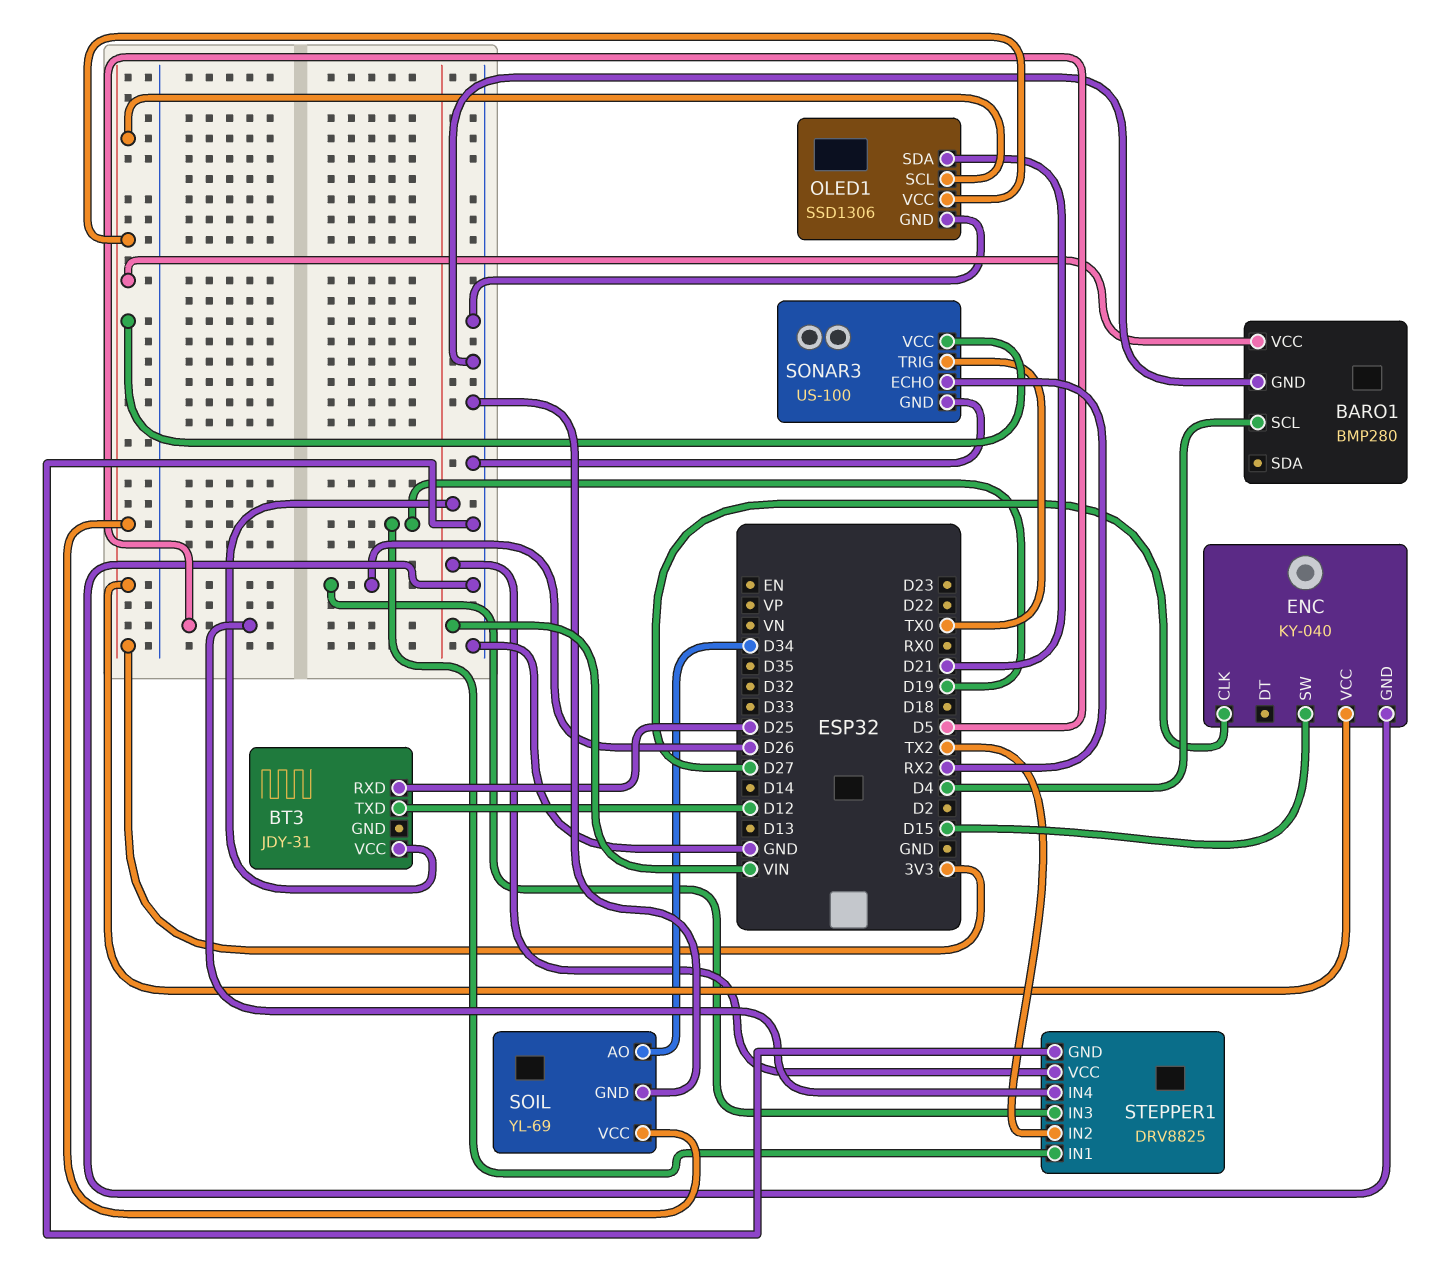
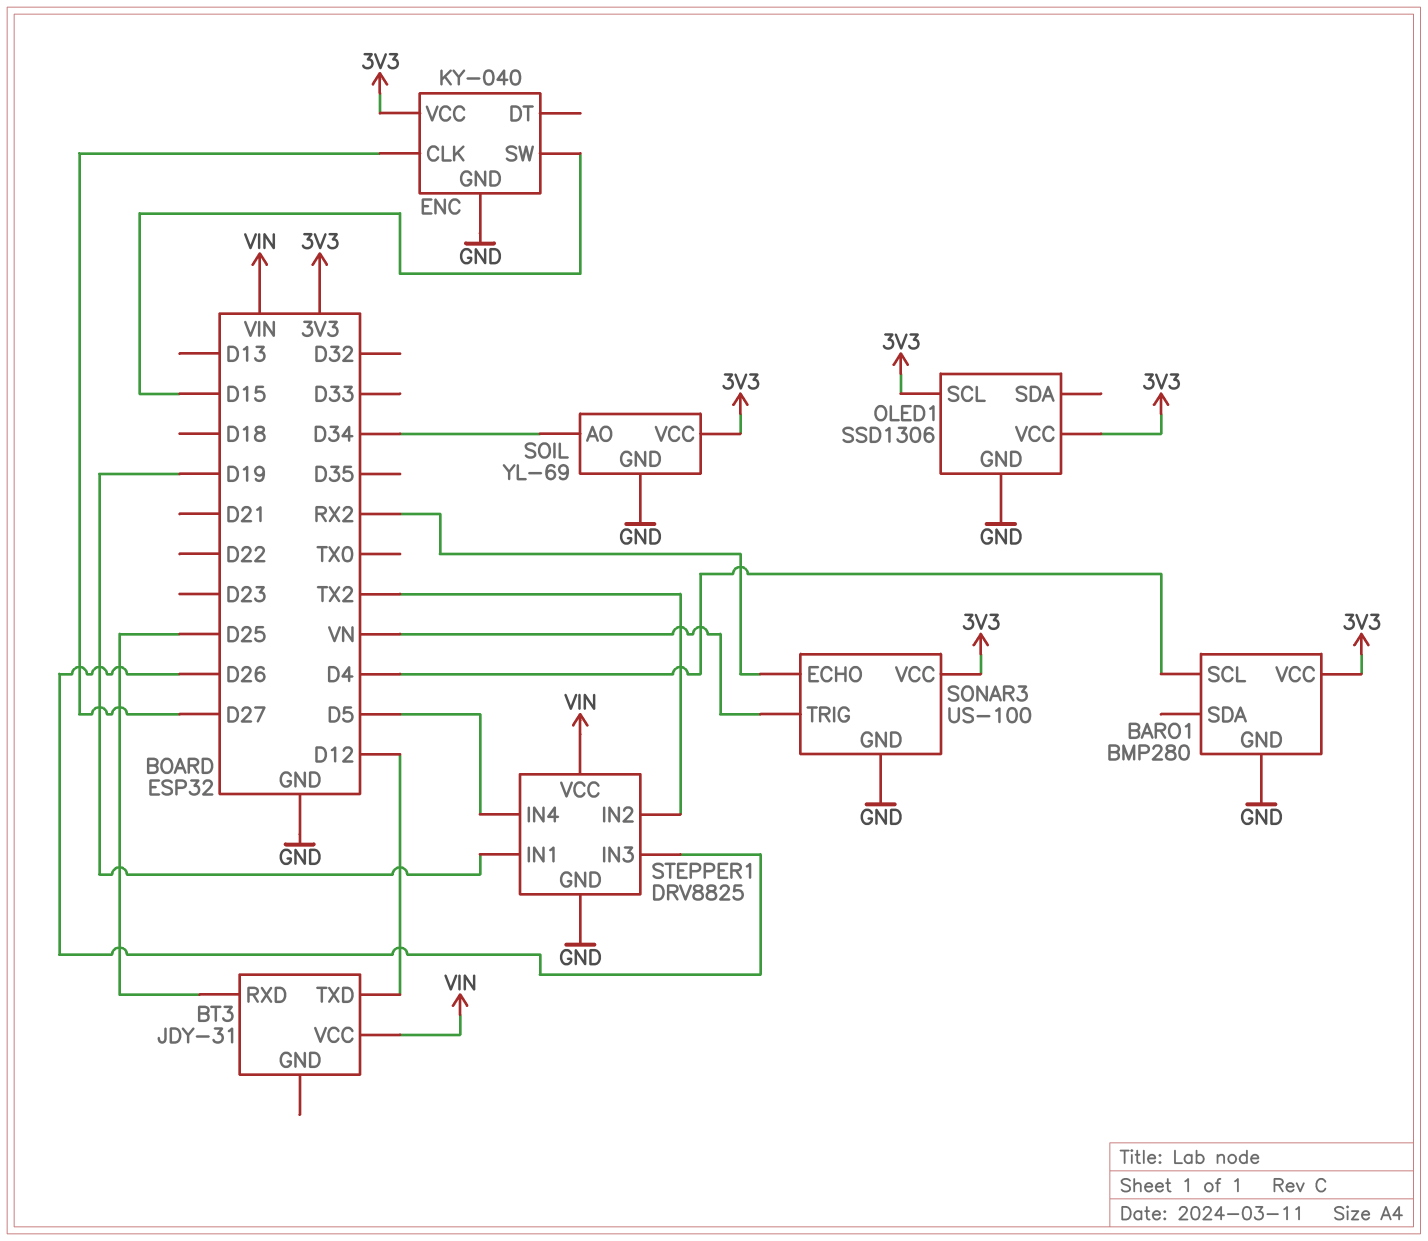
OLED1 pin SDA: D21 -> none
SONAR3 pin TRIG: TX0 -> VN

